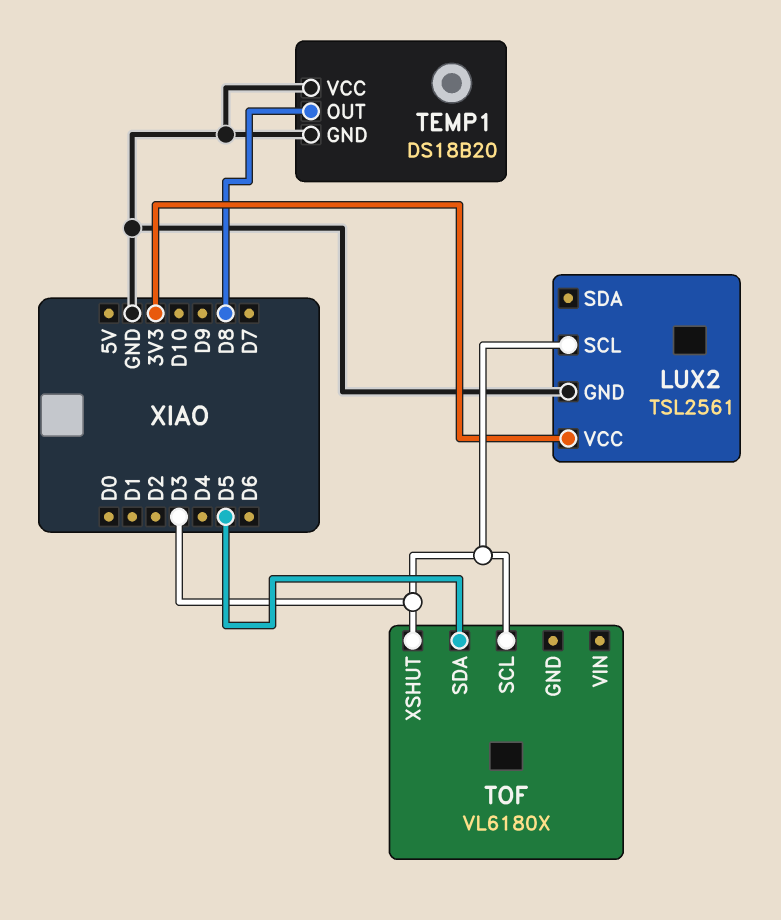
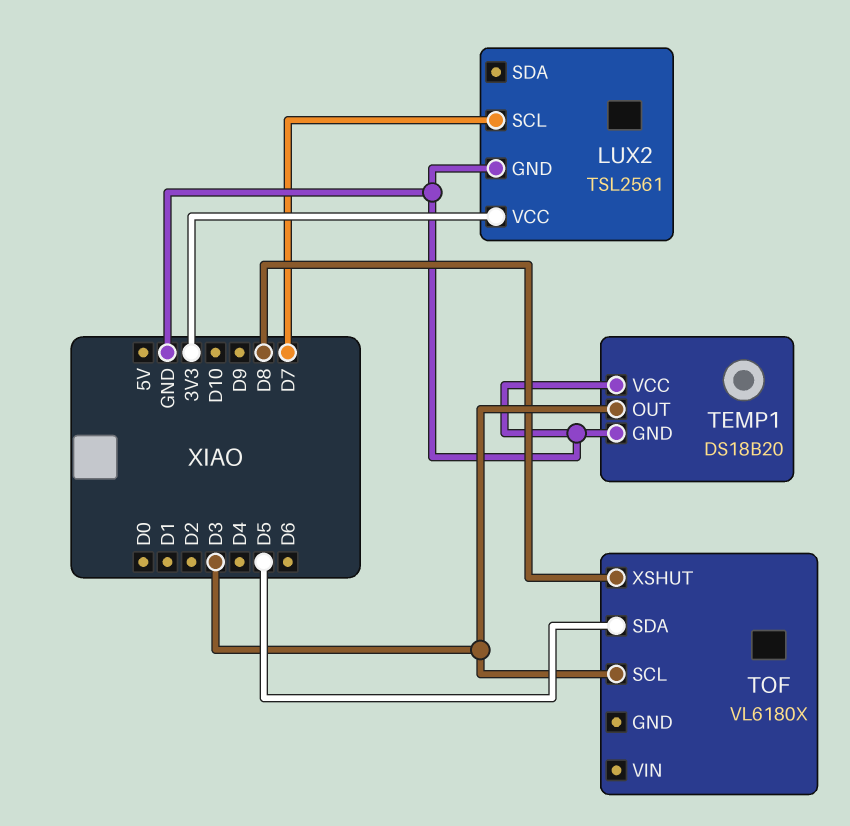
LUX2 pin SCL: D3 -> D7
TEMP1 pin OUT: D8 -> D3
TOF pin XSHUT: D3 -> D8

